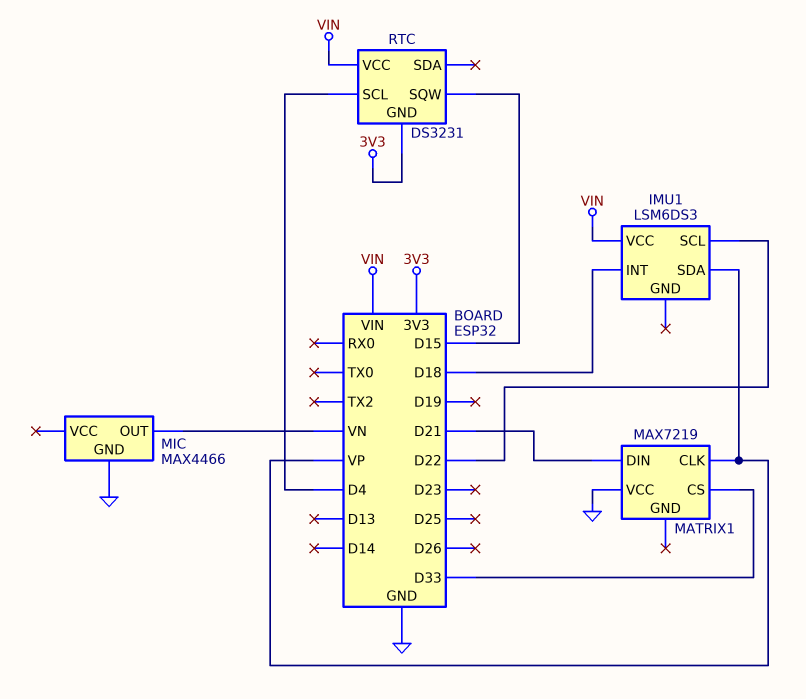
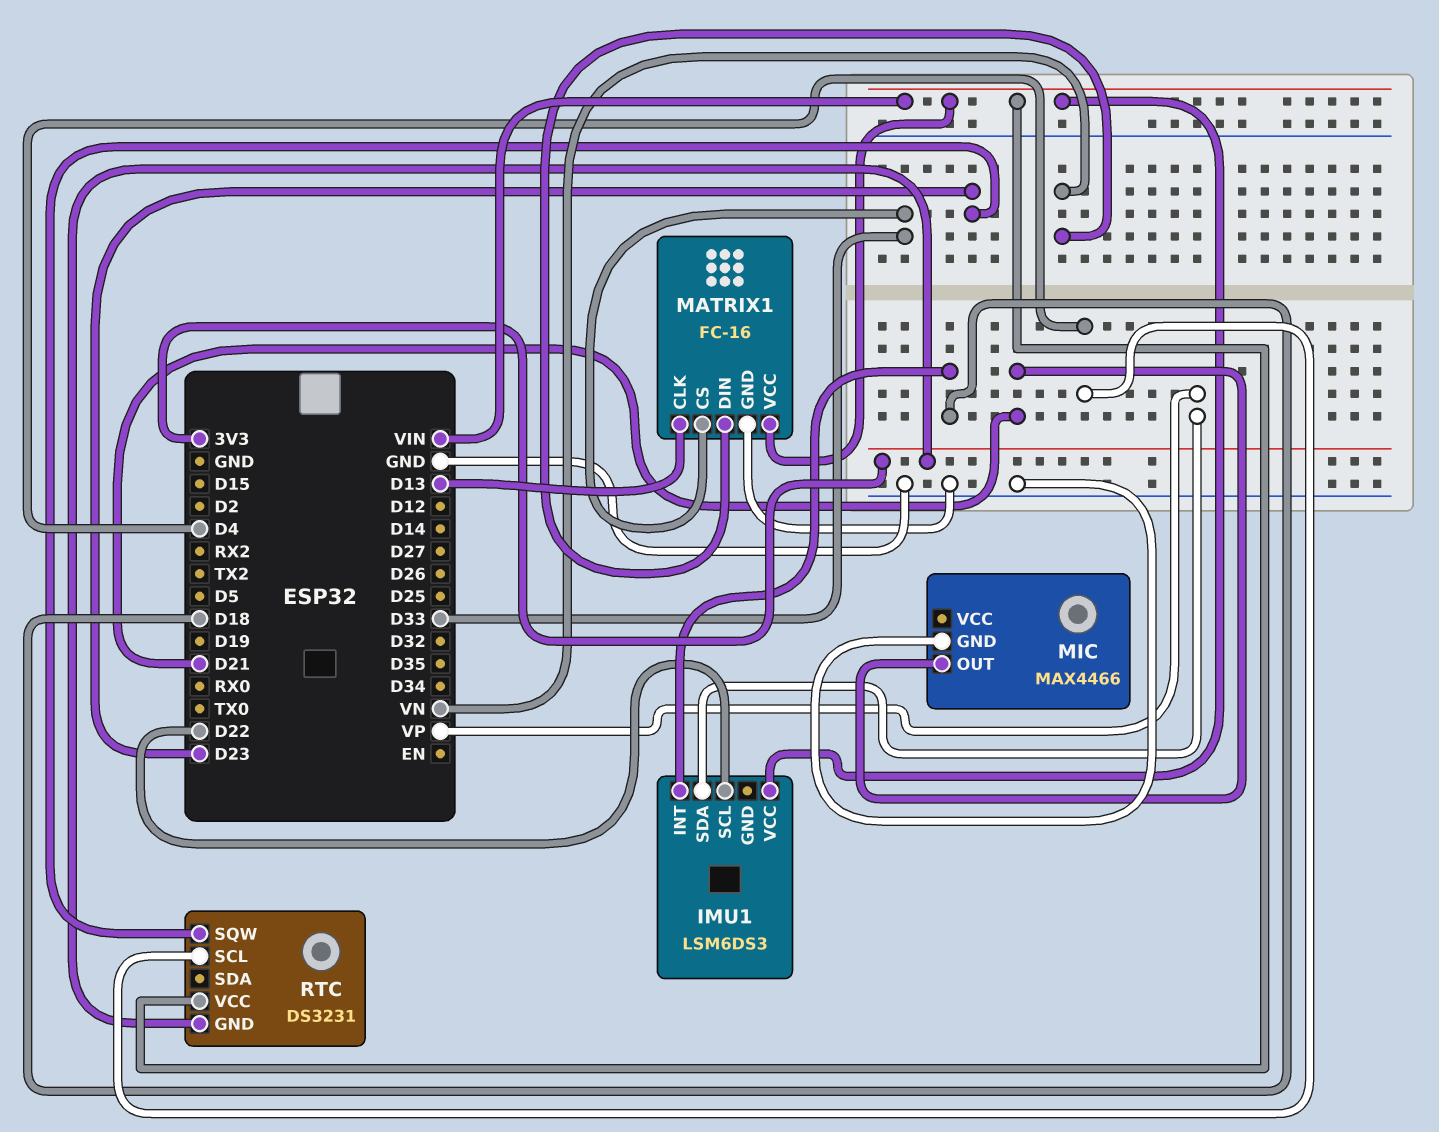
MATRIX1: MAX7219 -> FC-16
MATRIX1 pin CLK: VP -> D13
MATRIX1 pin DIN: D21 -> VN
MATRIX1 pin GND: none -> GND
MATRIX1 pin VCC: GND -> VIN
MIC pin OUT: VN -> D21
RTC pin SQW: D15 -> D23

